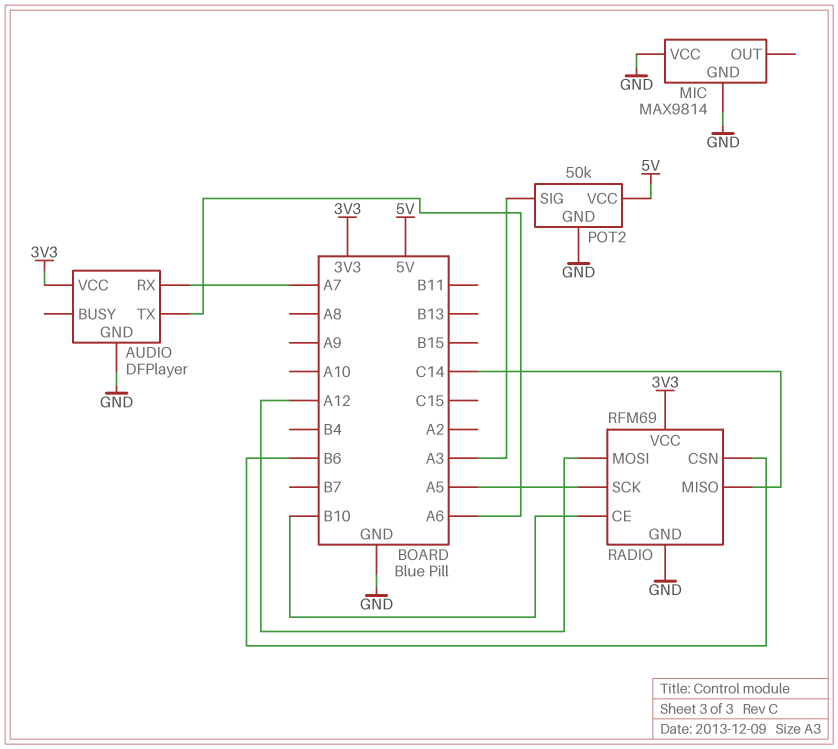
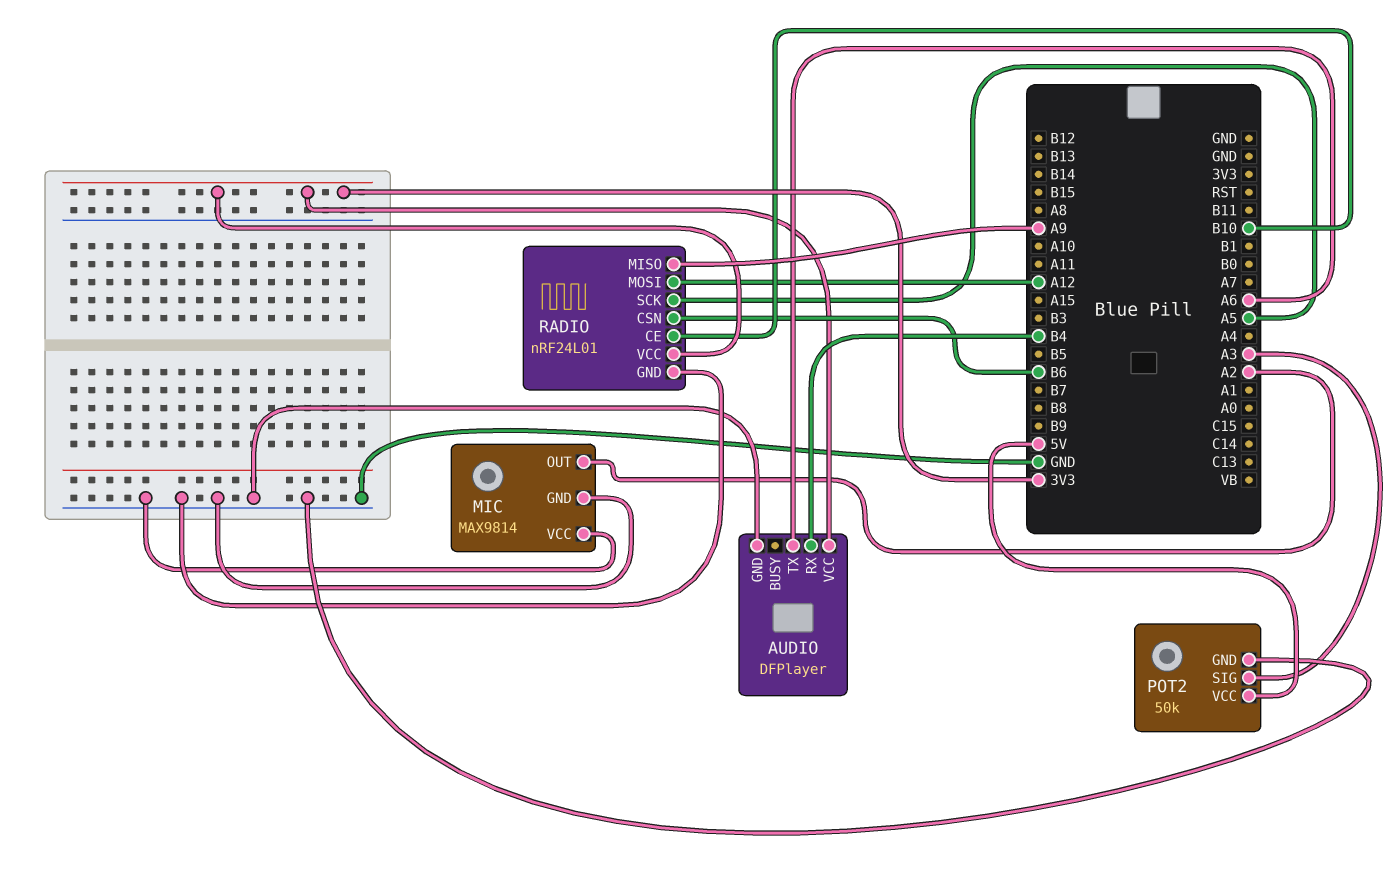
AUDIO pin RX: A7 -> B4
MIC pin OUT: none -> A2
RADIO: RFM69 -> nRF24L01
RADIO pin MISO: C14 -> A9

